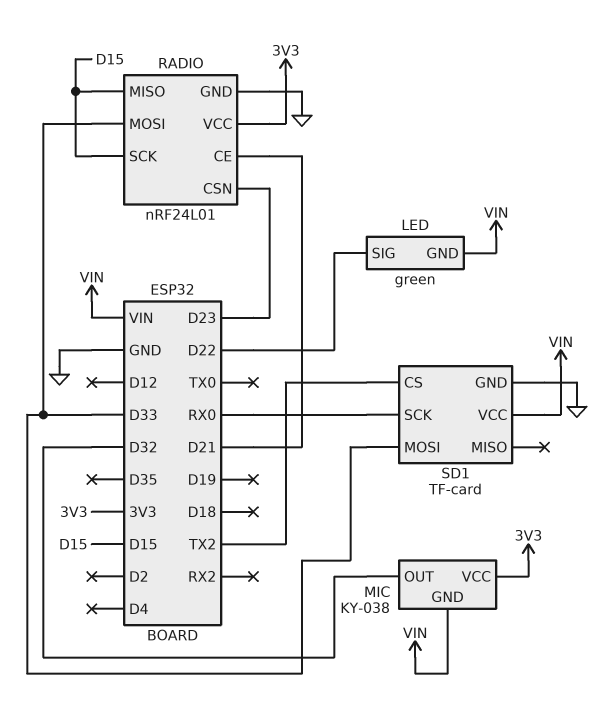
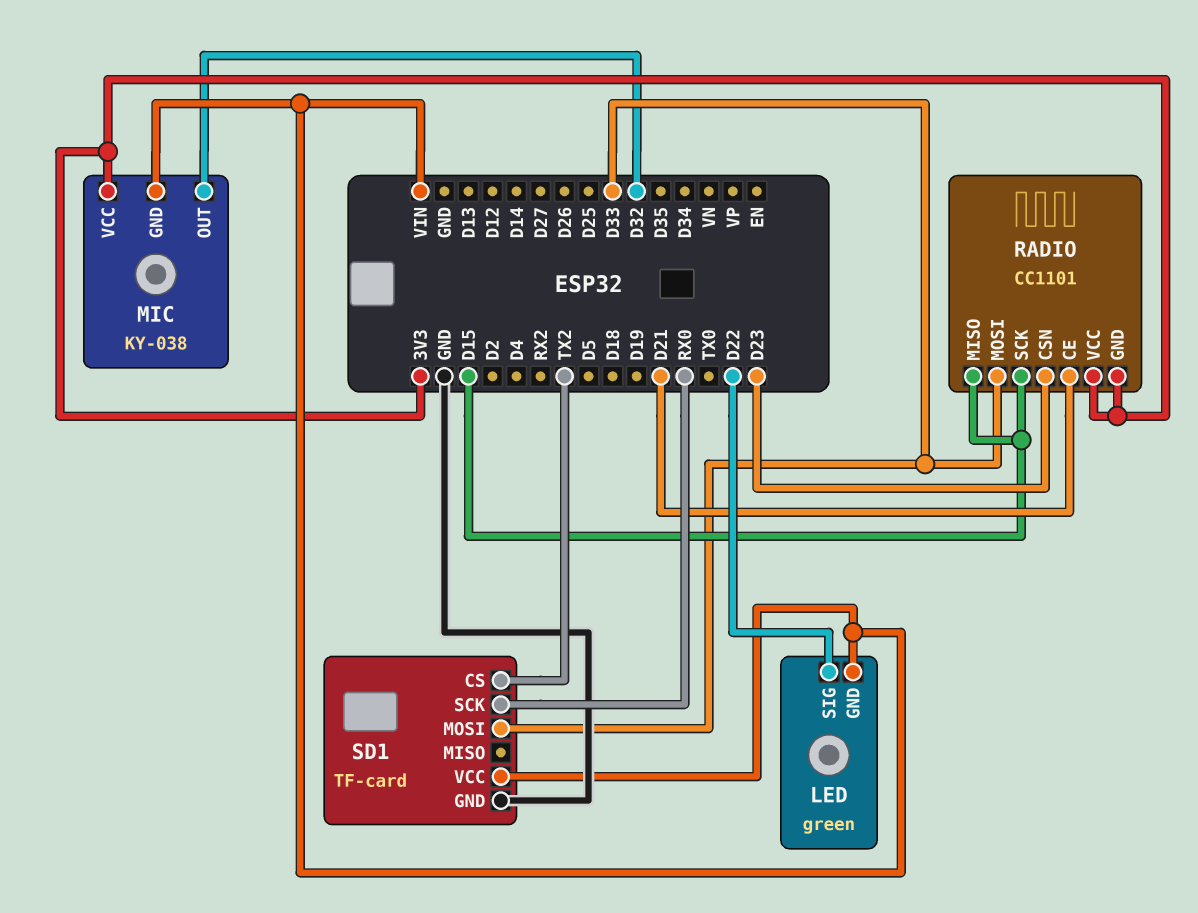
RADIO: nRF24L01 -> CC1101
RADIO pin GND: GND -> 3V3

